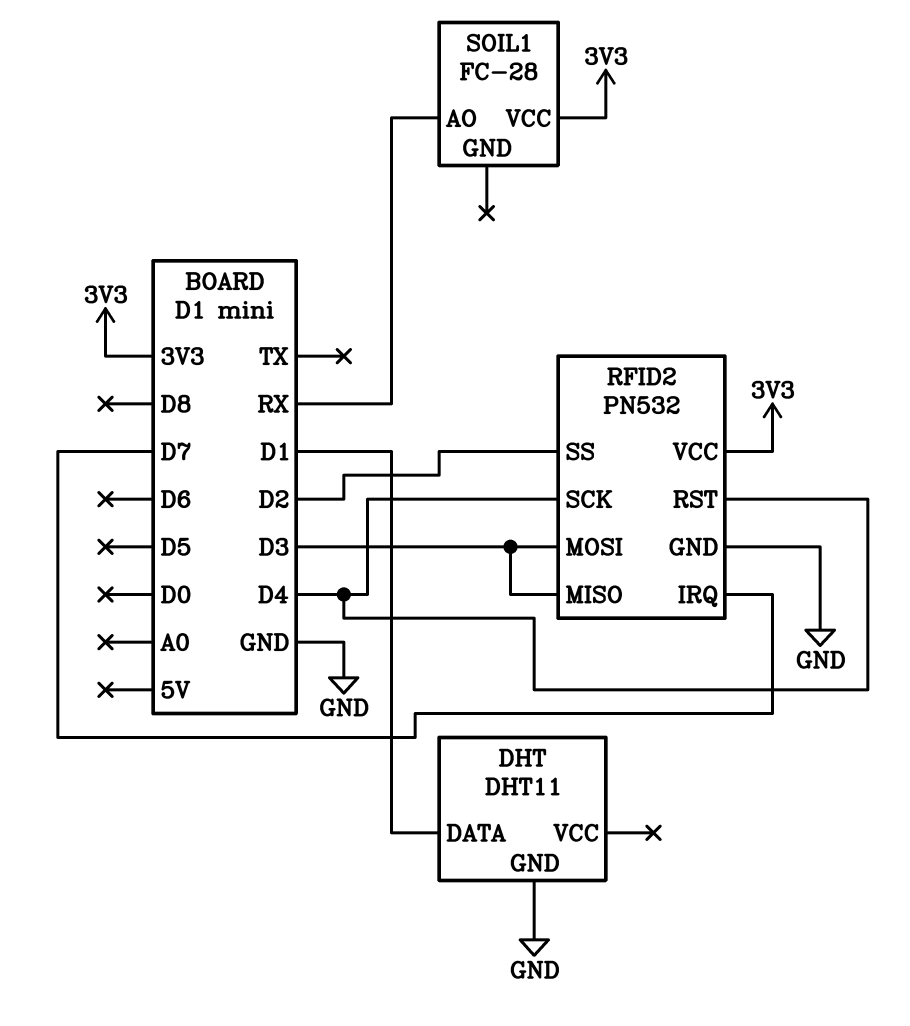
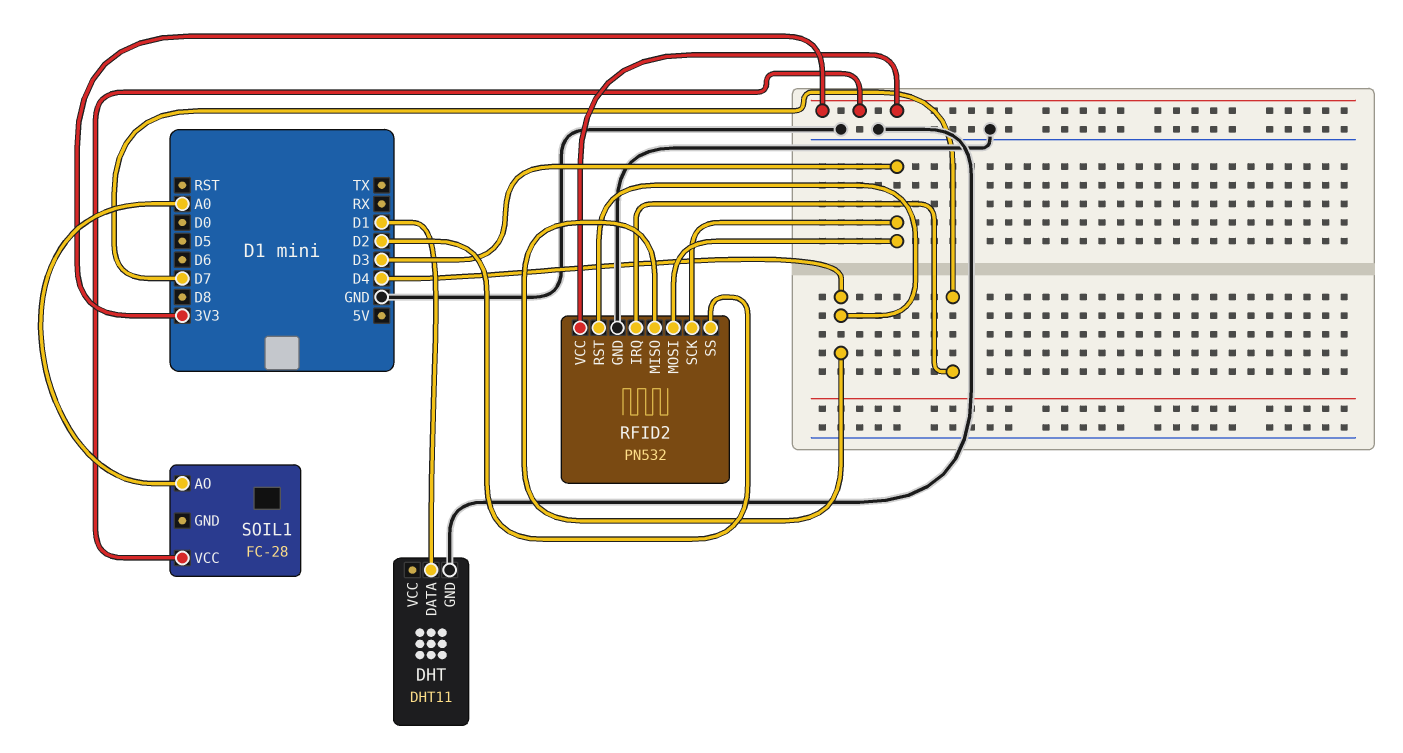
RFID2 pin MISO: D3 -> D4
RFID2 pin SCK: D4 -> D3
SOIL1 pin AO: RX -> A0

